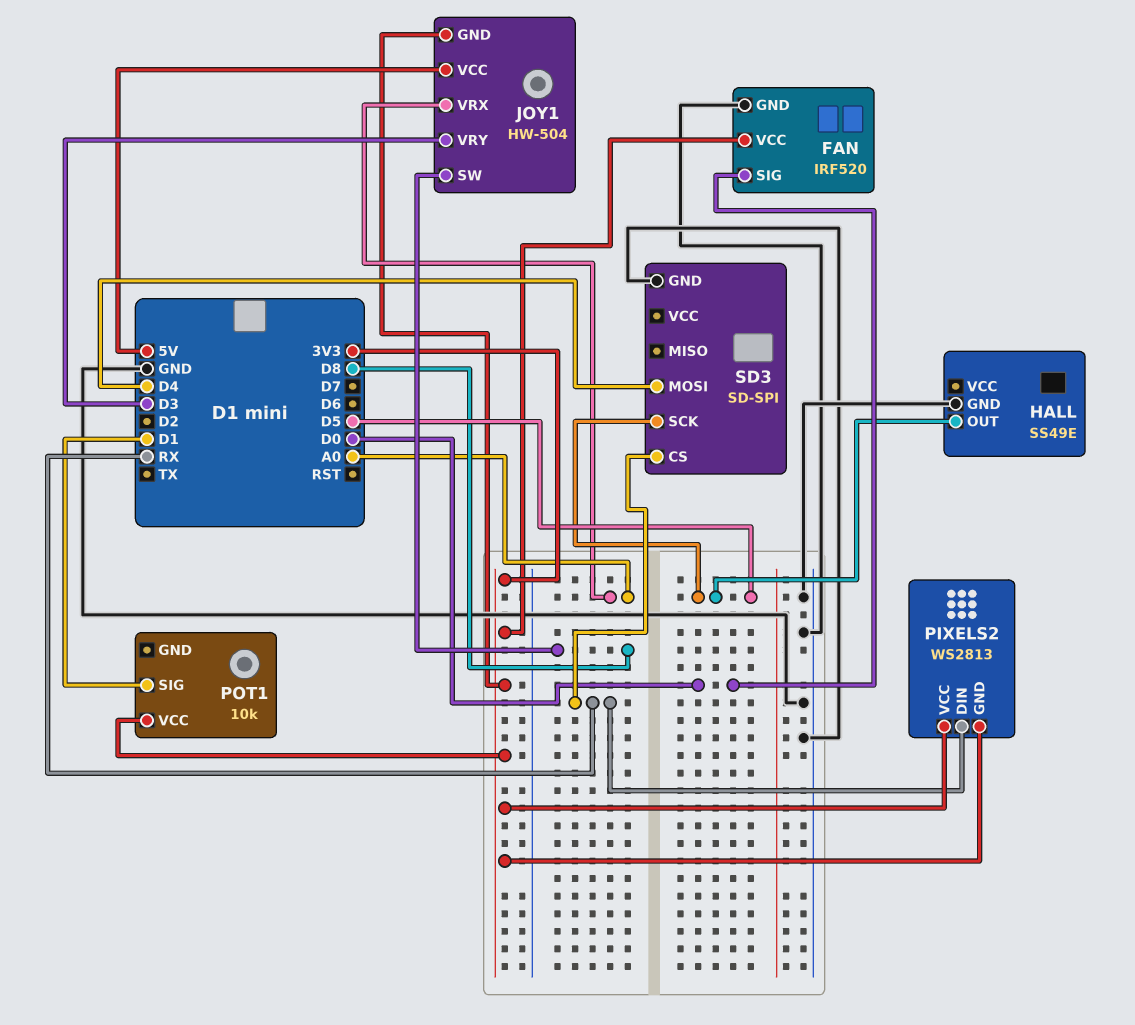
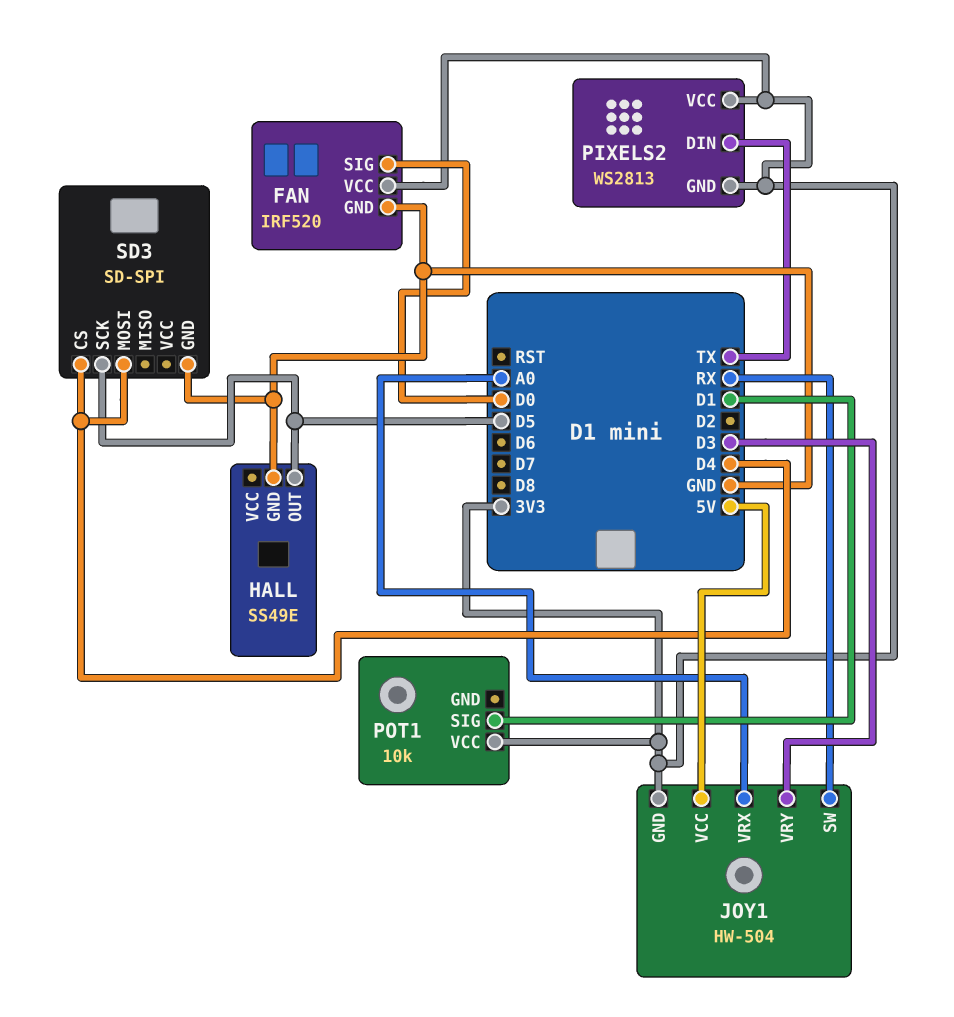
JOY1 pin SW: D8 -> RX
PIXELS2 pin DIN: RX -> TX
SD3 pin CS: RX -> D4

